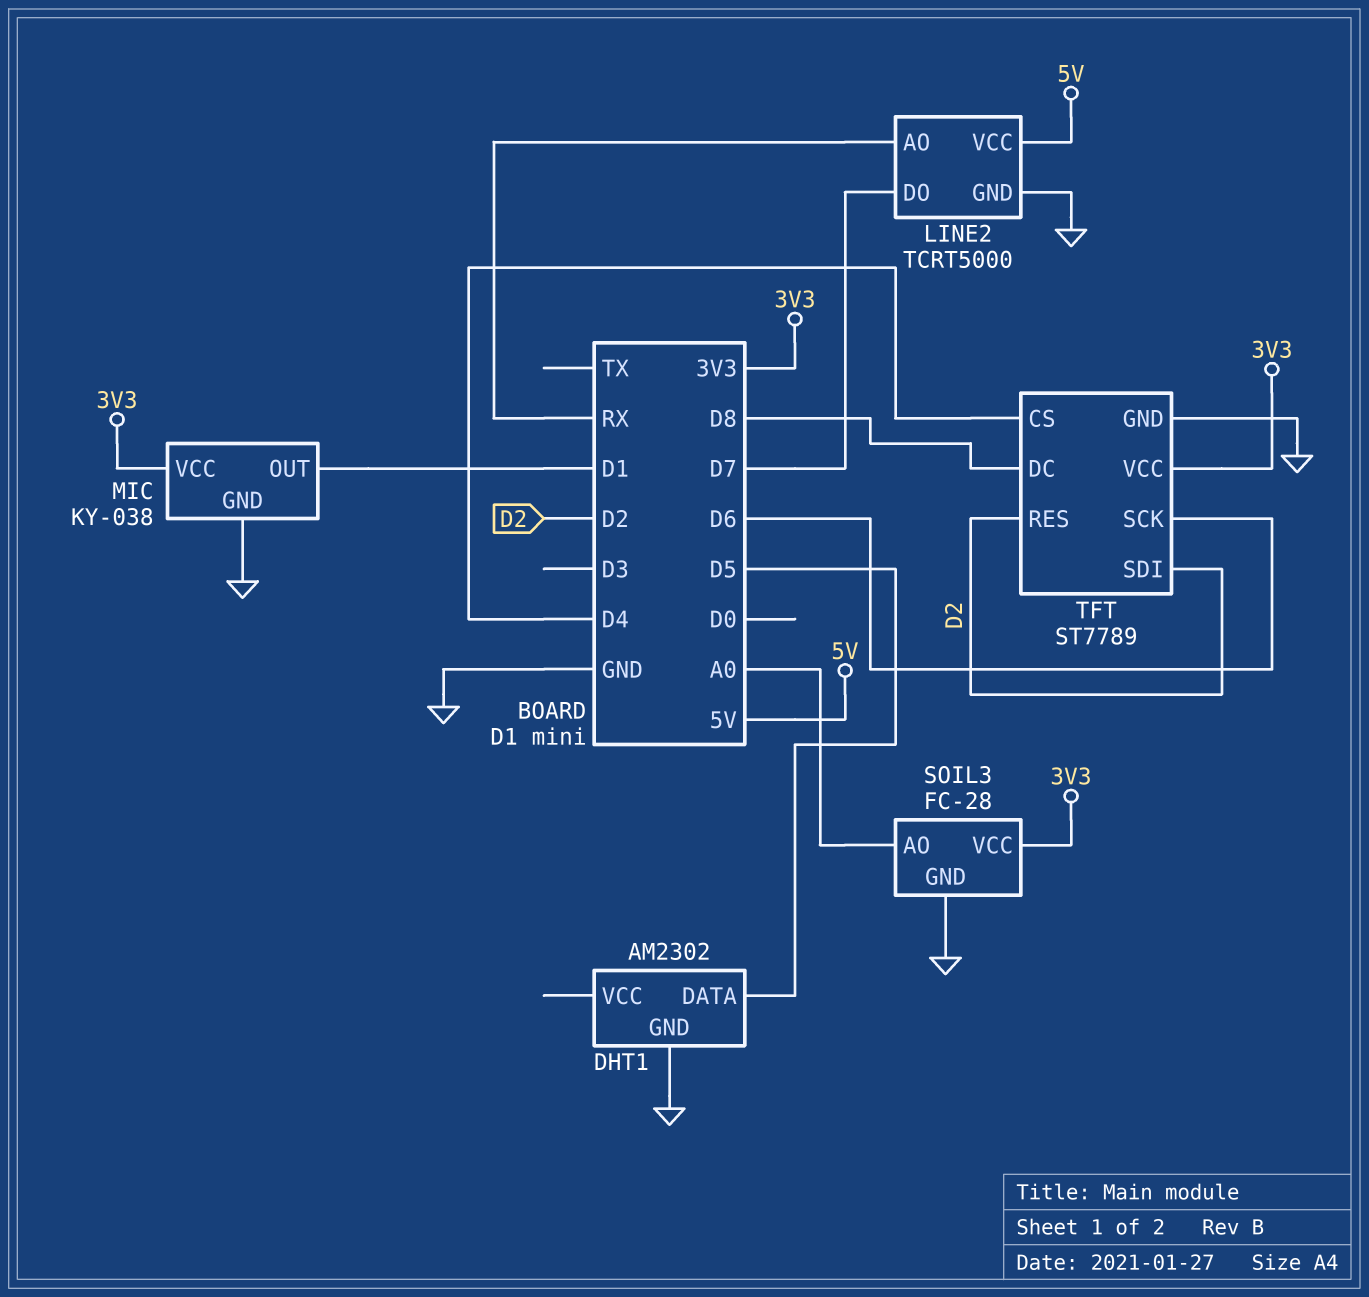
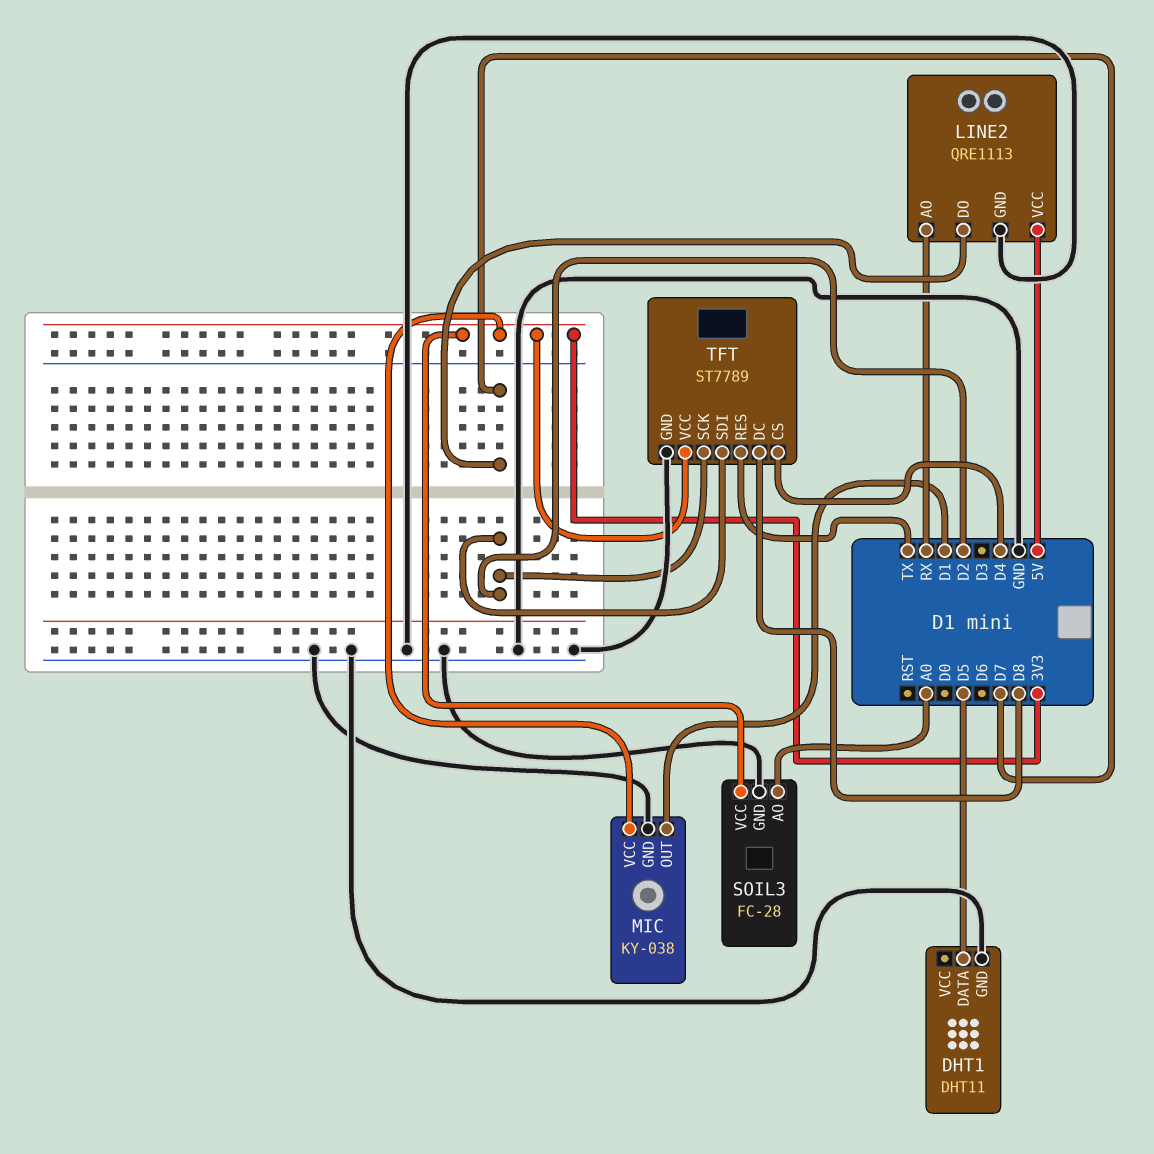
DHT1: AM2302 -> DHT11
LINE2: TCRT5000 -> QRE1113
TFT pin RES: D2 -> TX
TFT pin SCK: D6 -> D2

